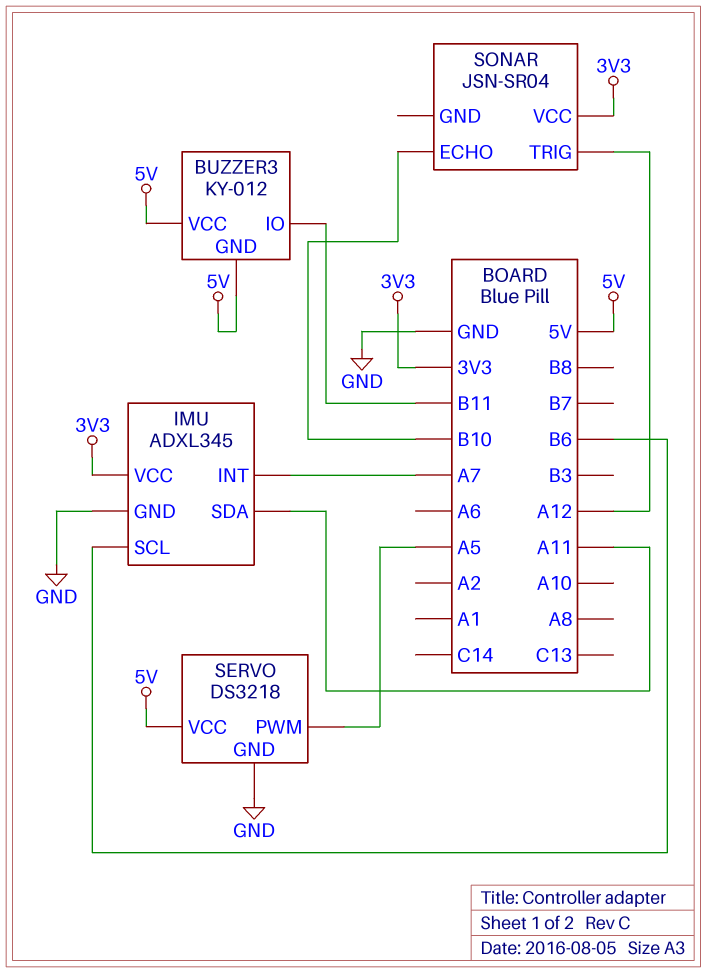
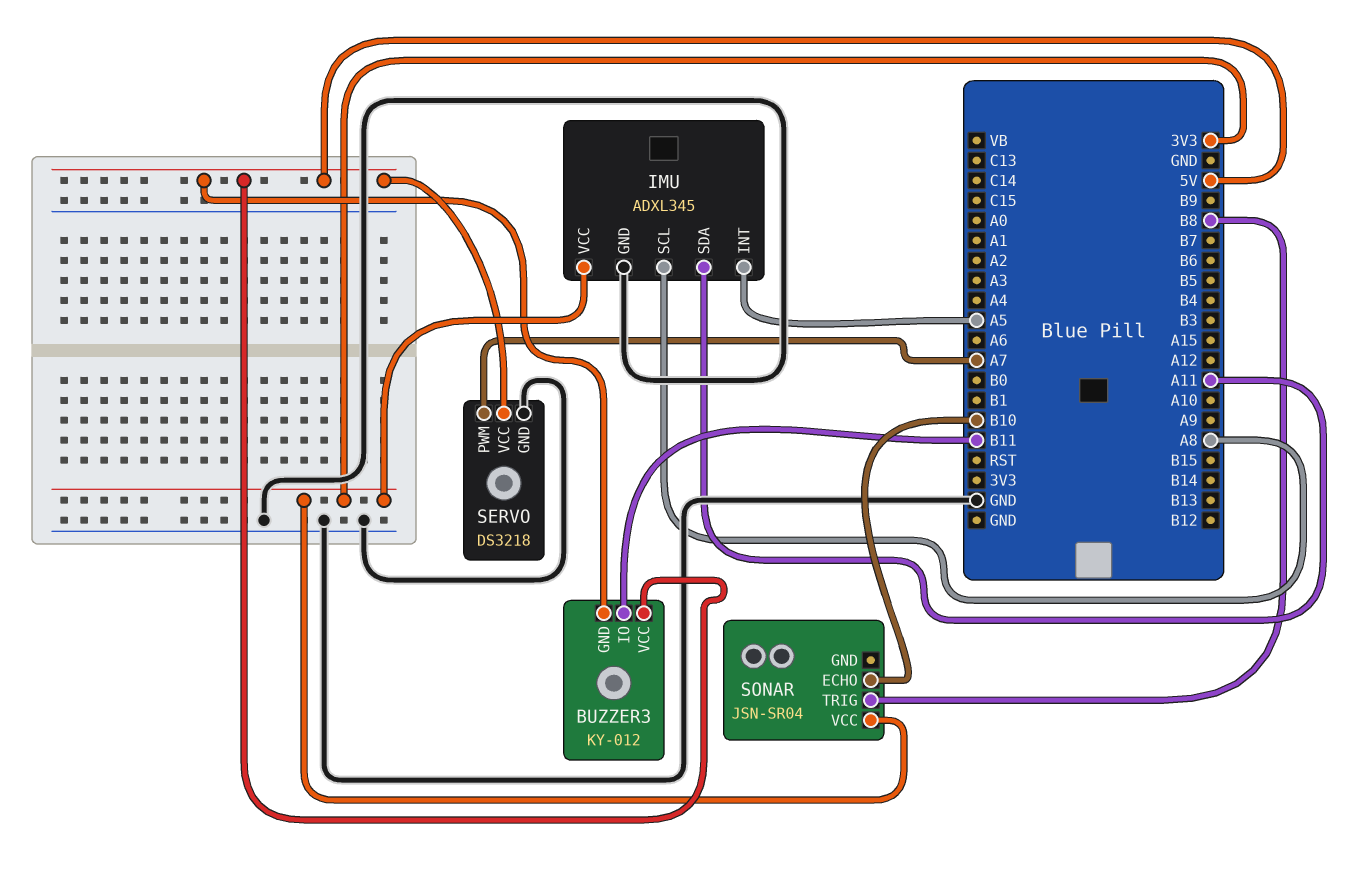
IMU pin INT: A7 -> A5
IMU pin SCL: B6 -> A8
SERVO pin PWM: A5 -> A7
SONAR pin TRIG: A12 -> B8

